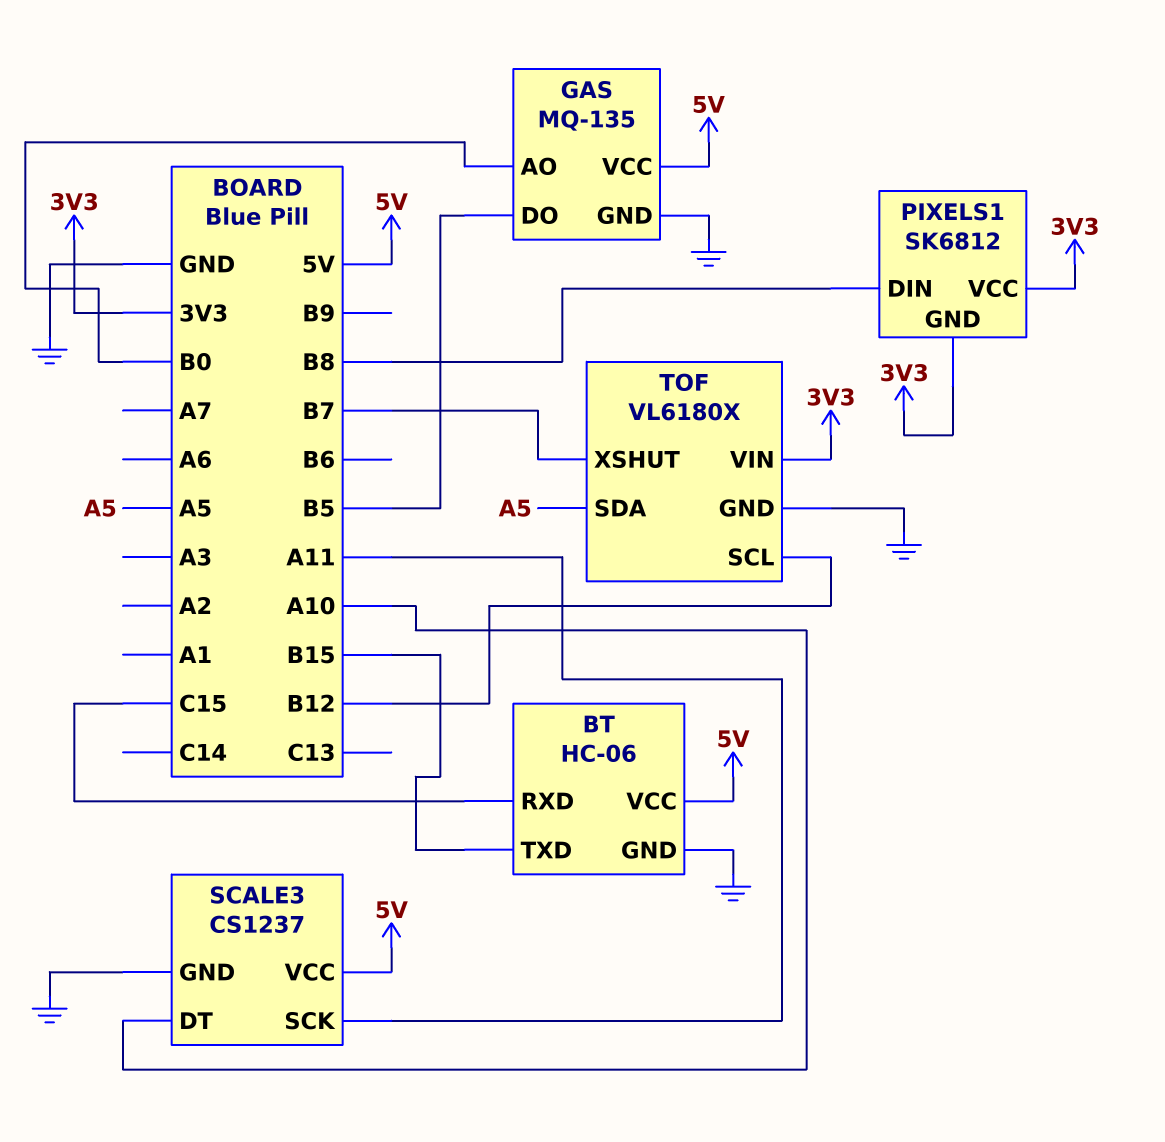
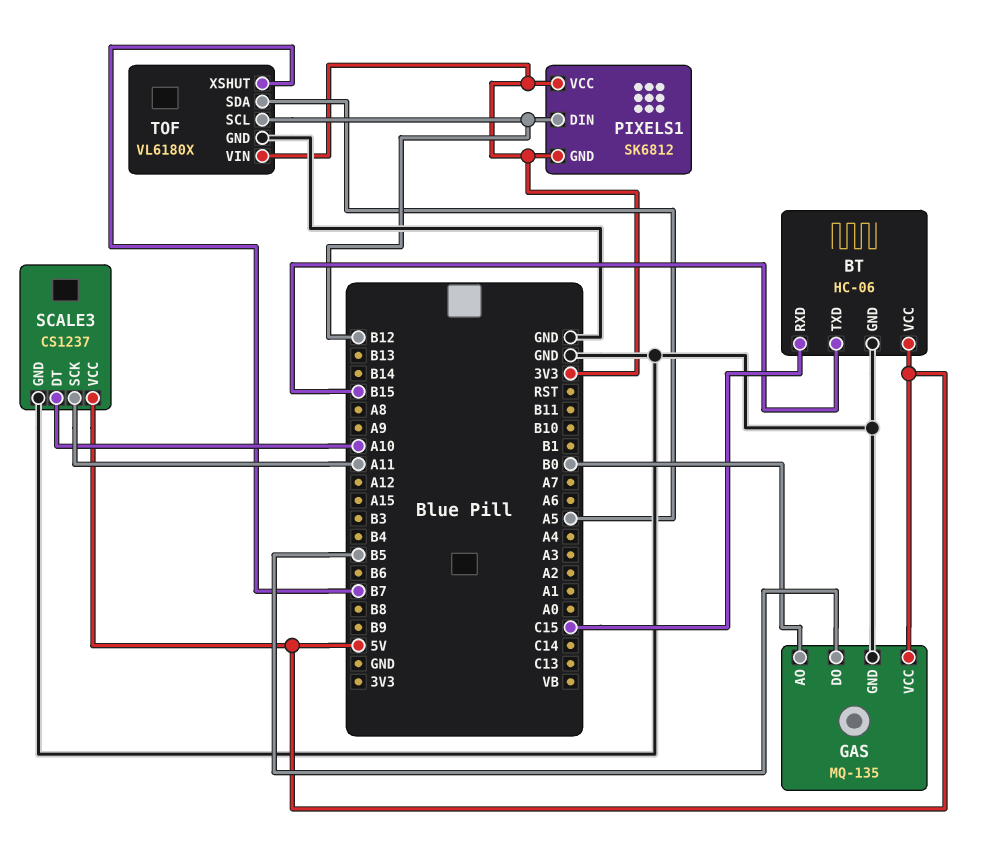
PIXELS1 pin DIN: B8 -> B12

